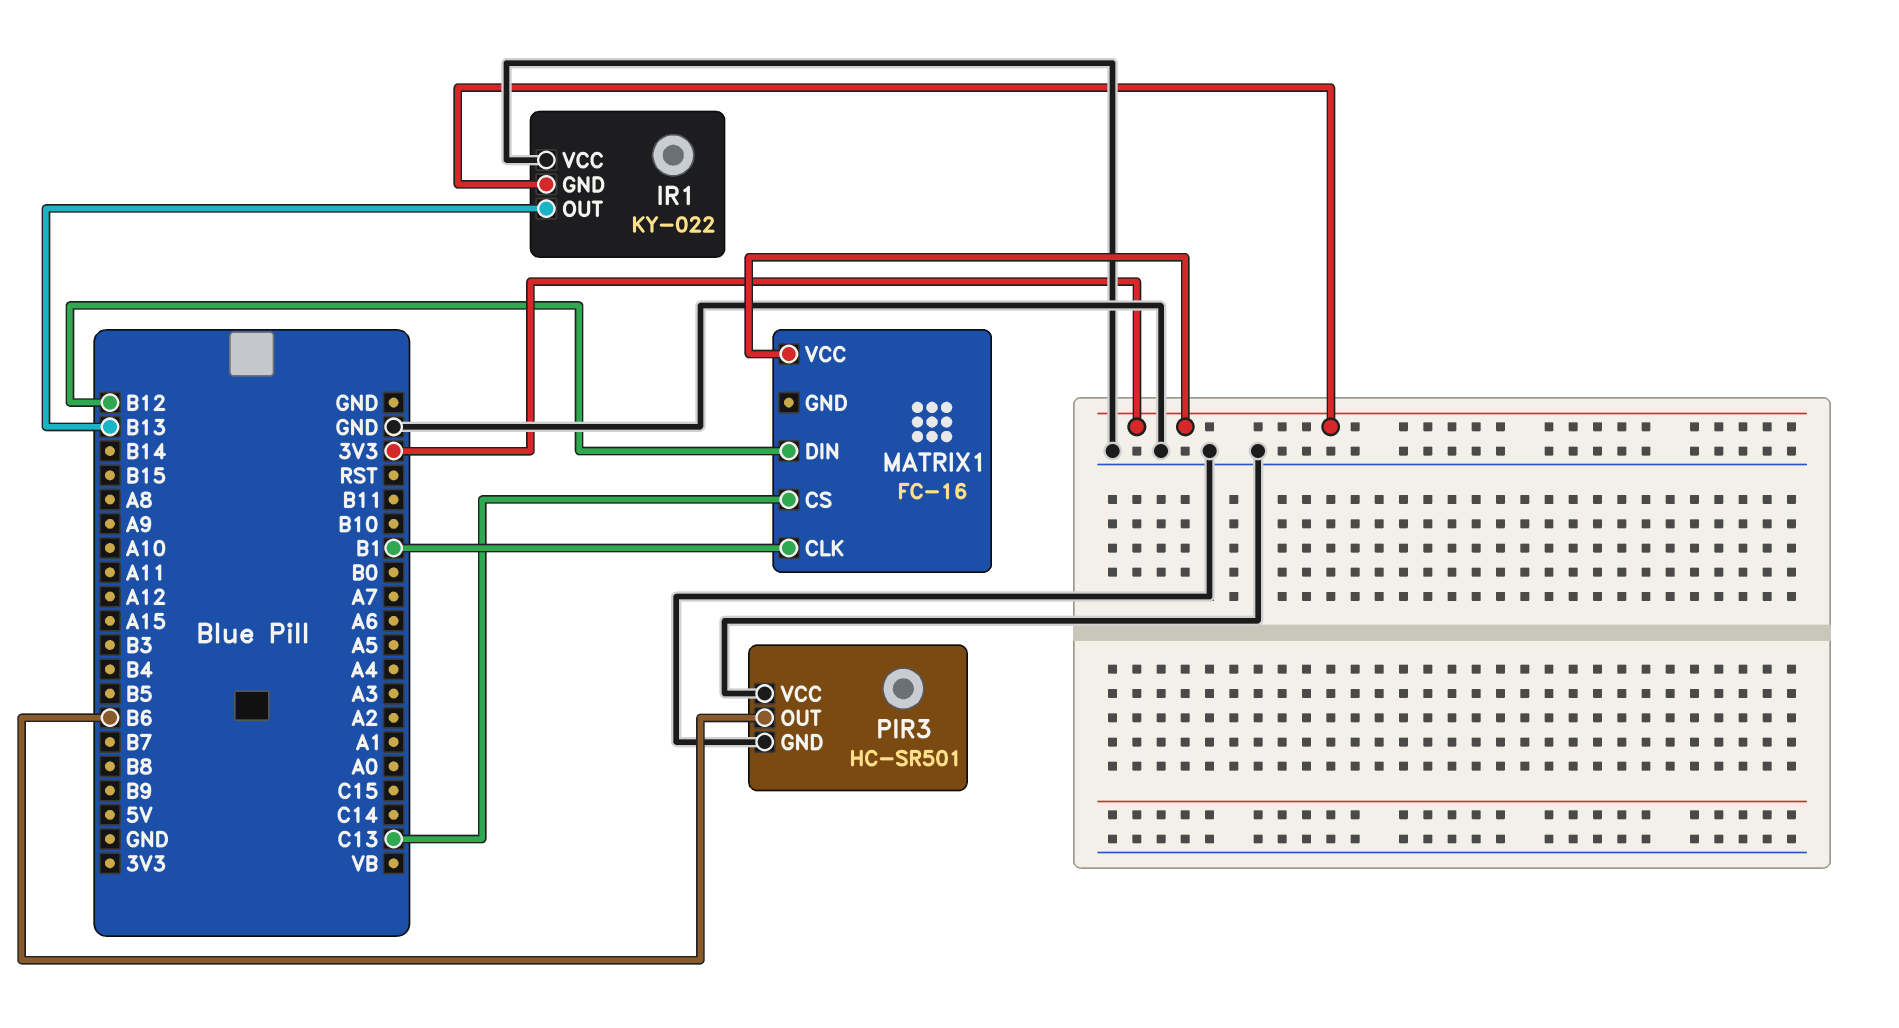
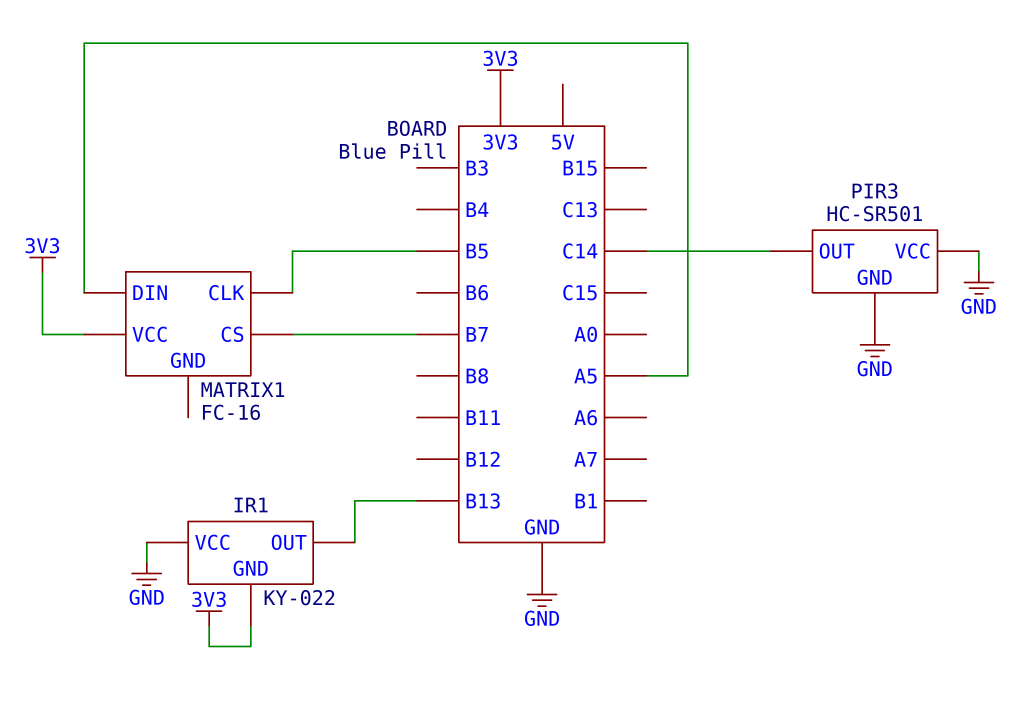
MATRIX1 pin CLK: B1 -> B5
MATRIX1 pin CS: C13 -> B7
MATRIX1 pin DIN: B12 -> A5
PIR3 pin OUT: B6 -> C14

